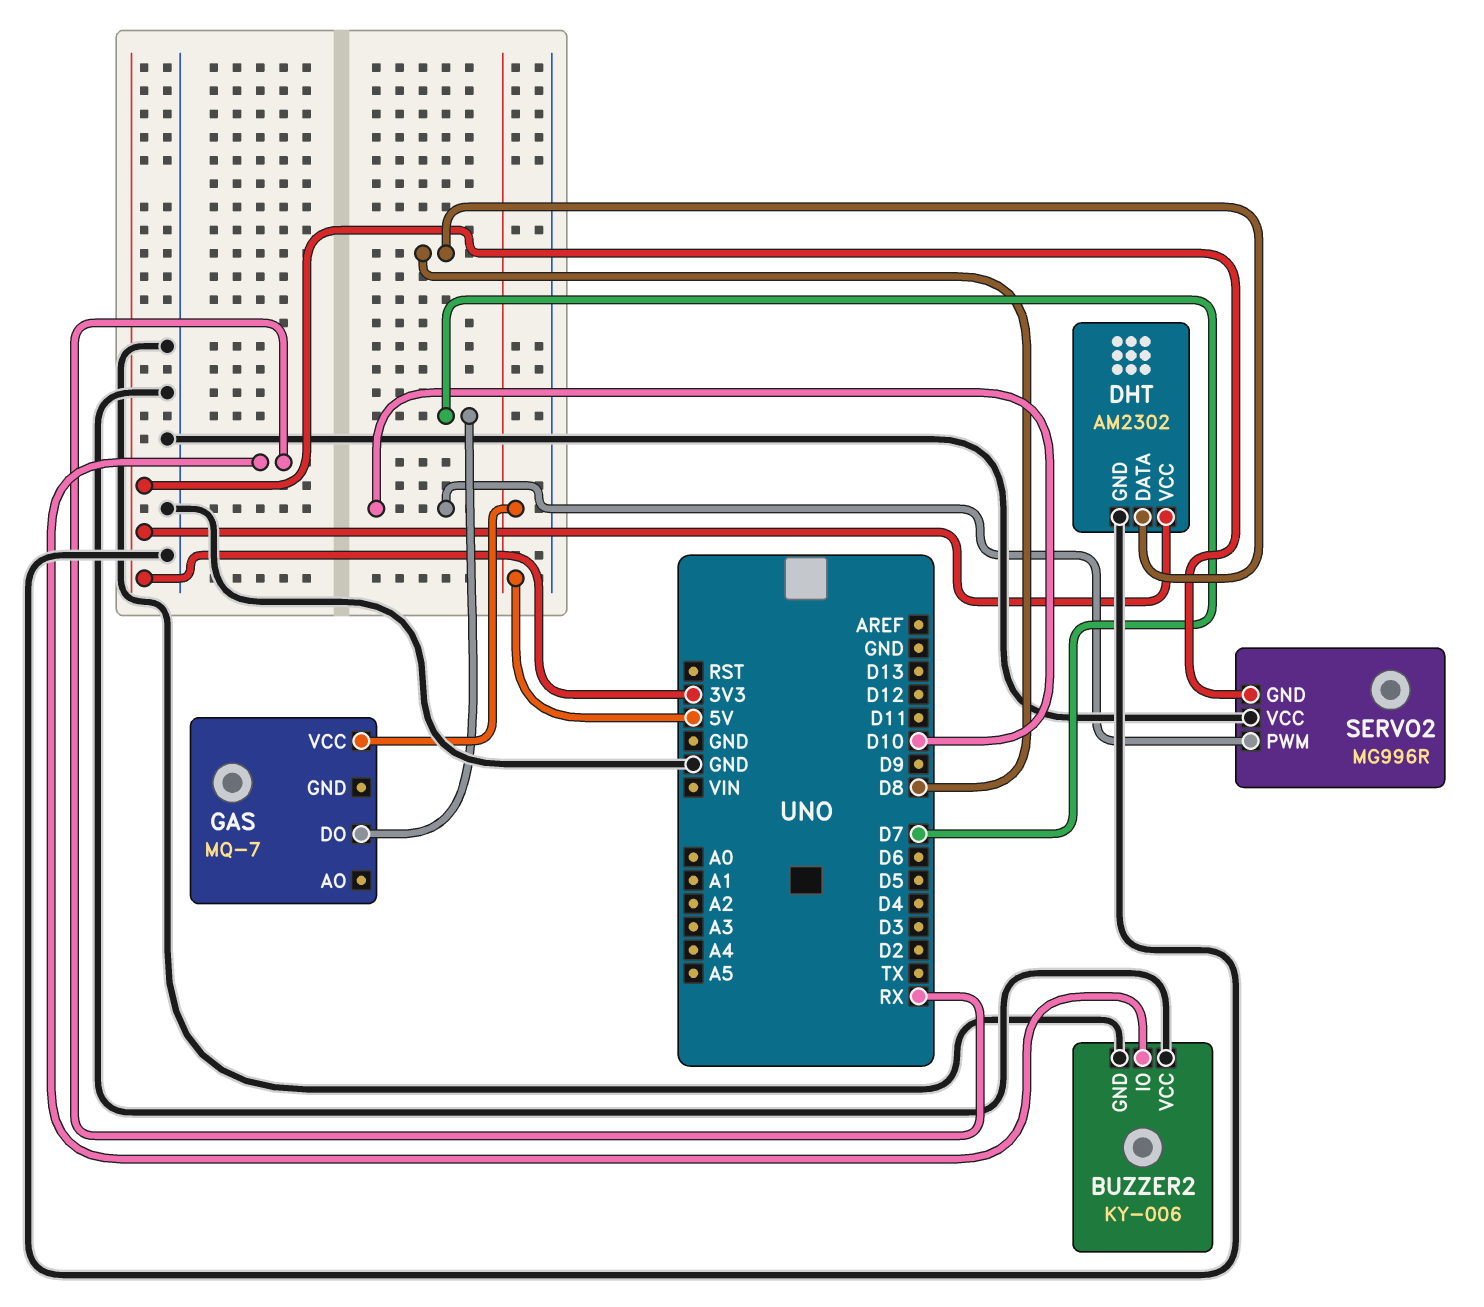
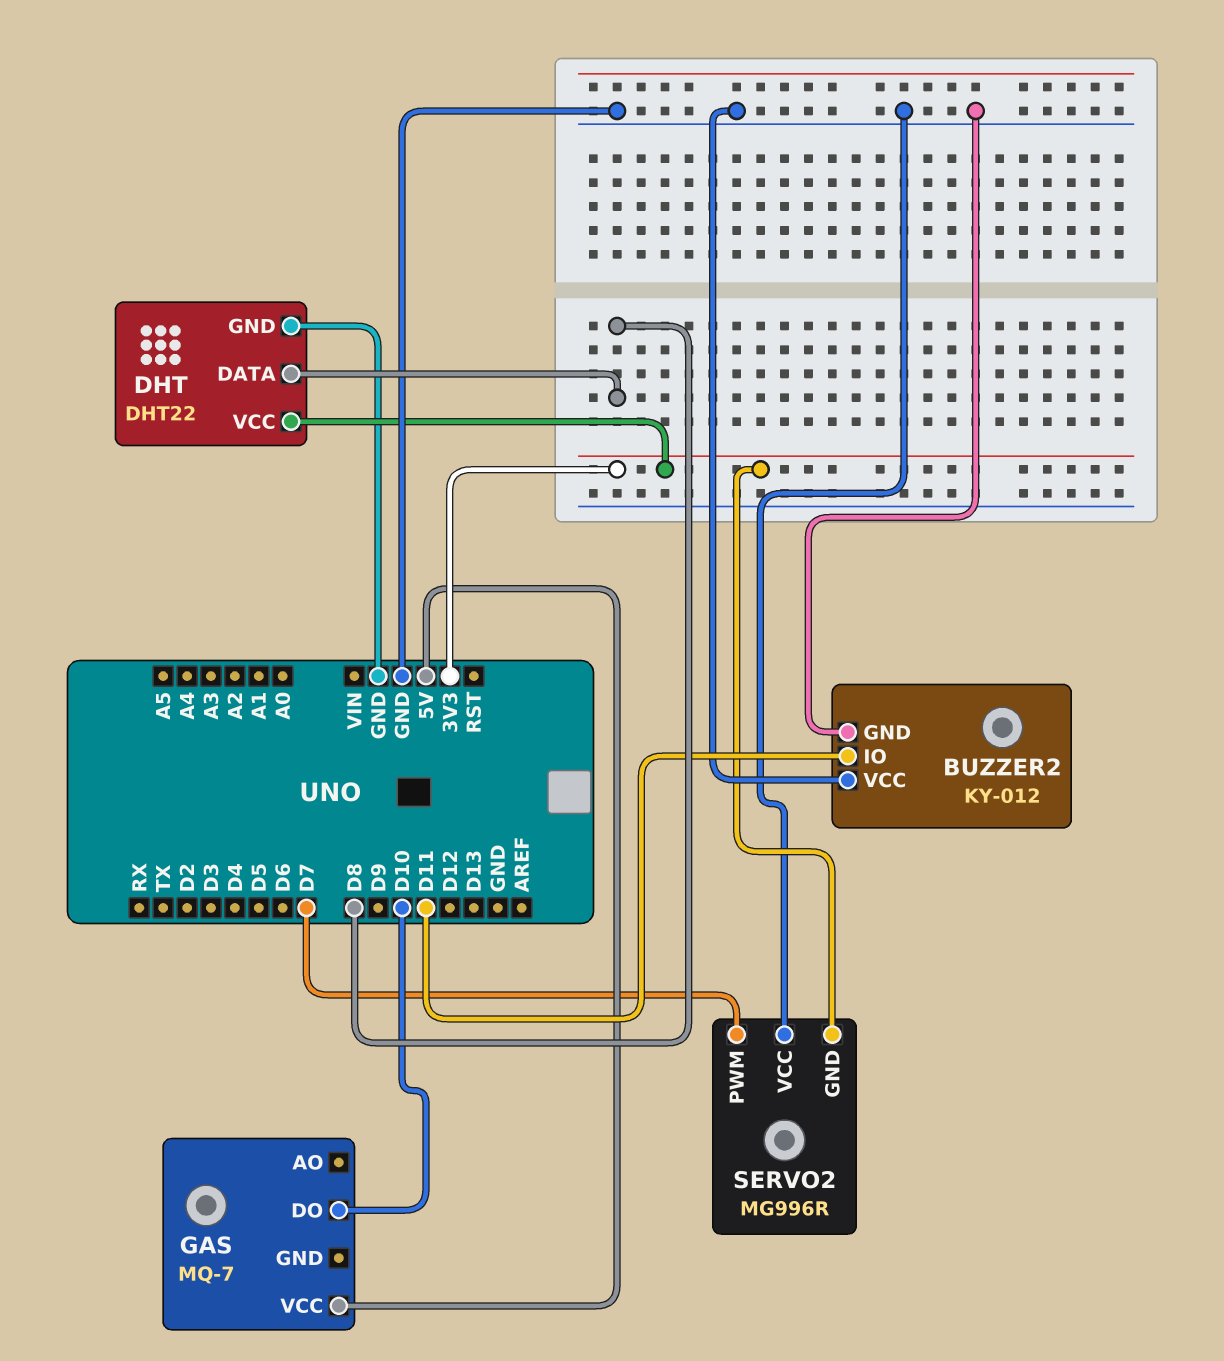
BUZZER2: KY-006 -> KY-012
BUZZER2 pin IO: RX -> D11
DHT: AM2302 -> DHT22
GAS pin DO: D7 -> D10
SERVO2 pin PWM: D10 -> D7

